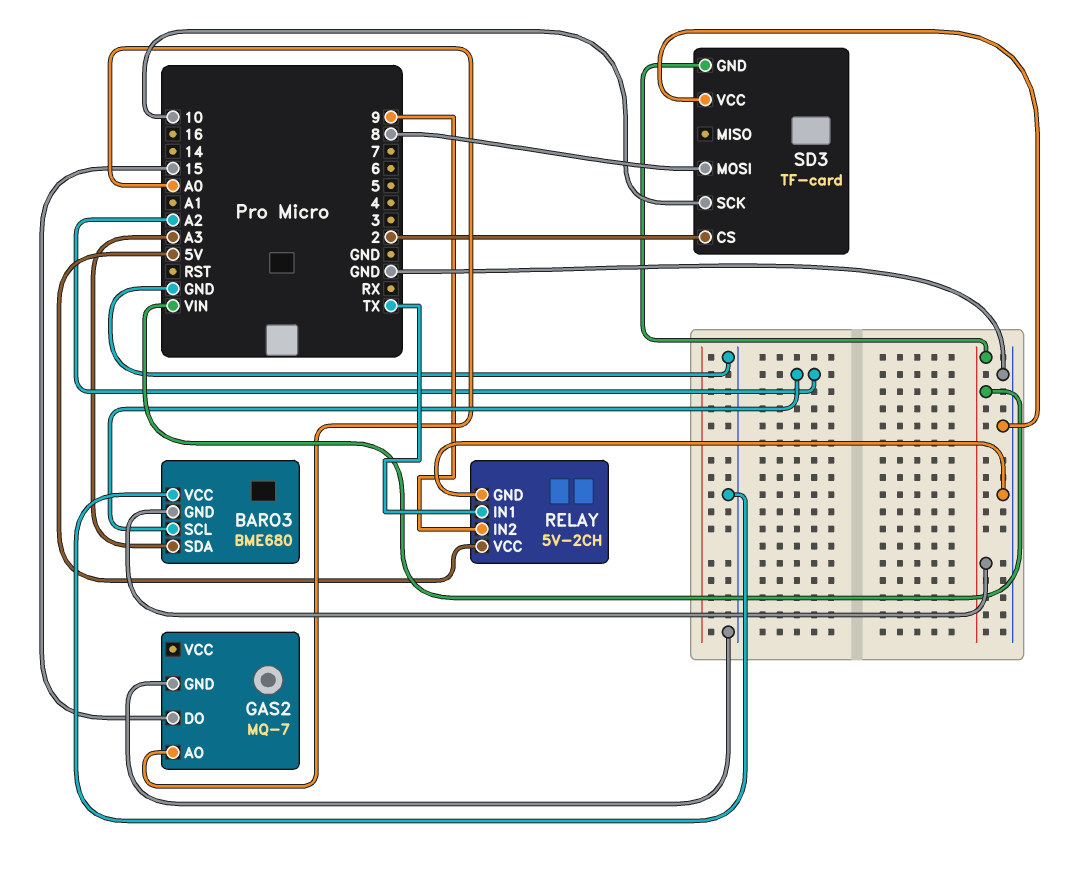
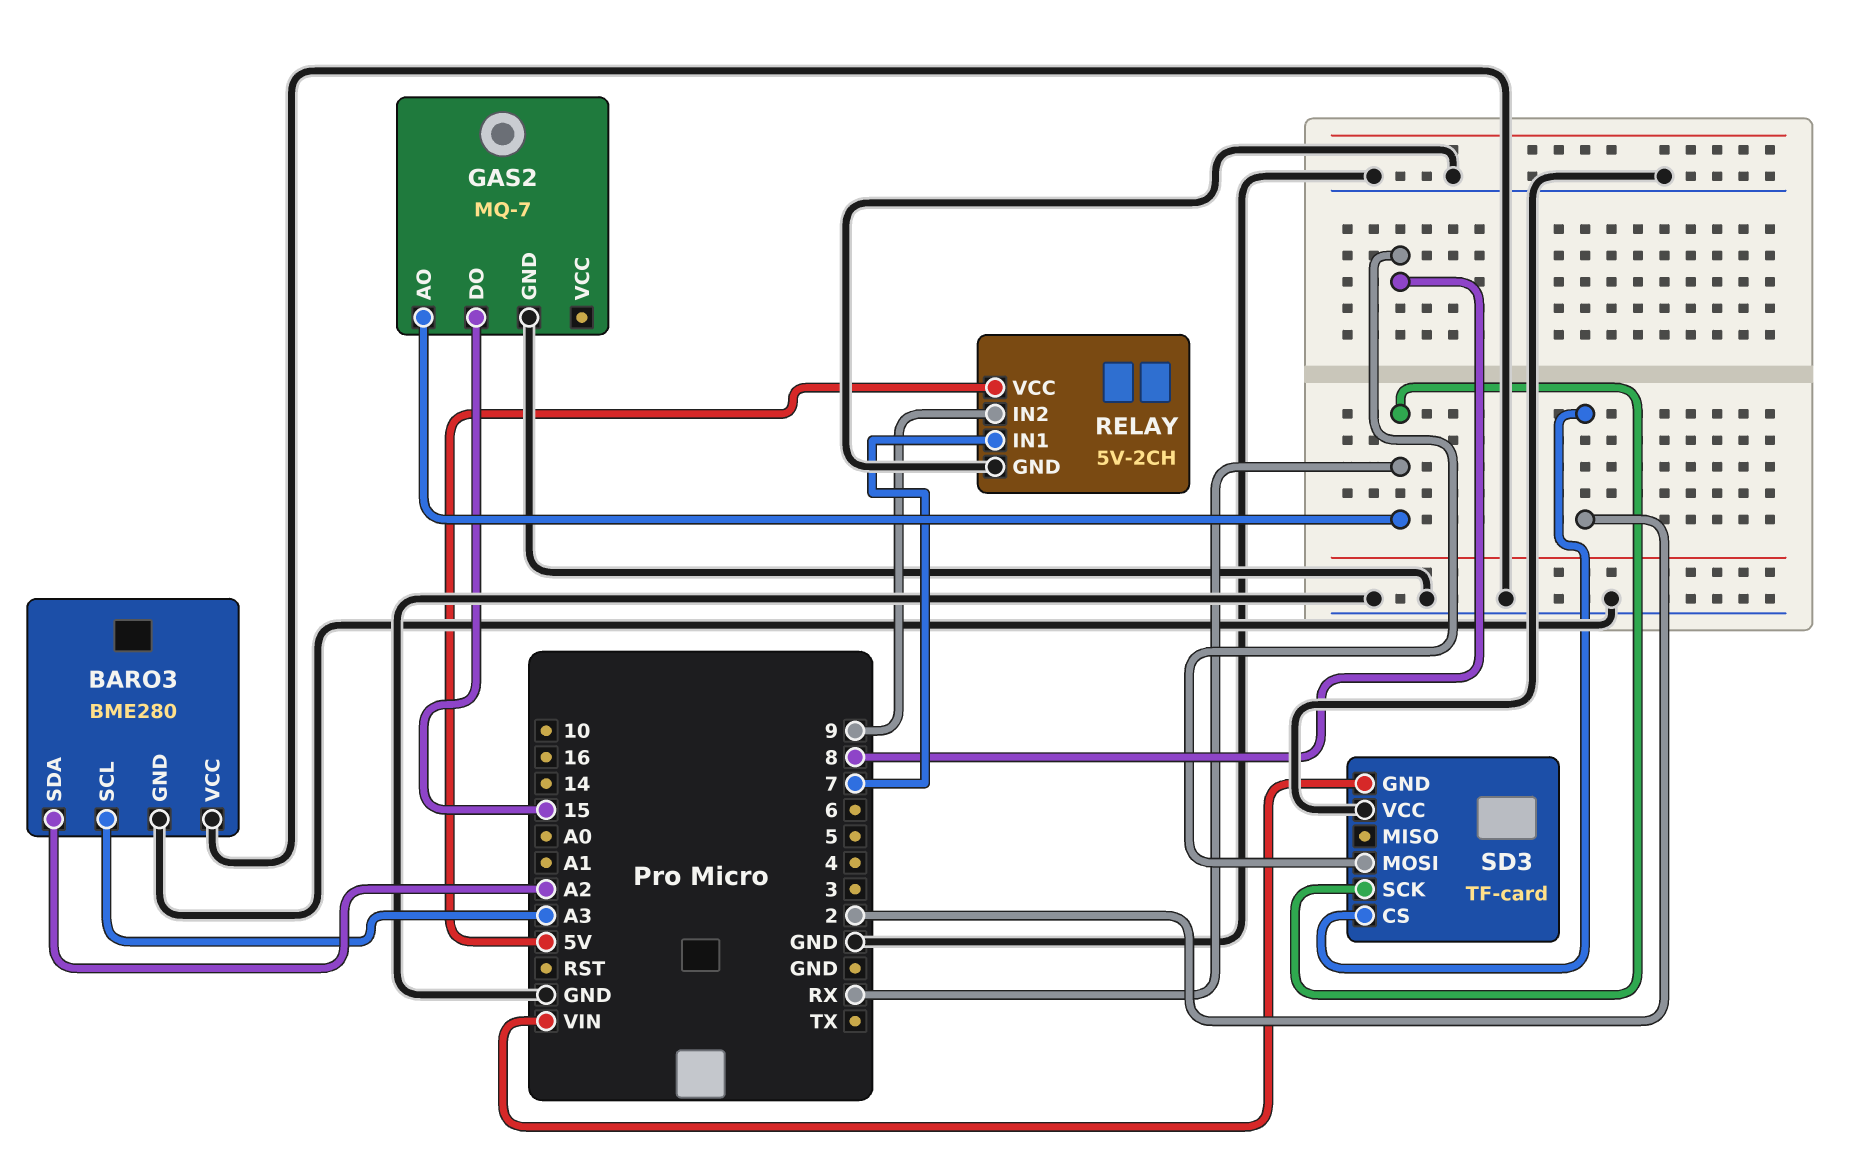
BARO3: BME680 -> BME280
BARO3 pin GND: VIN -> GND
BARO3 pin SCL: A2 -> A3
BARO3 pin SDA: A3 -> A2
GAS2 pin AO: A0 -> RX
RELAY pin IN1: TX -> 7
SD3 pin SCK: 10 -> RX

